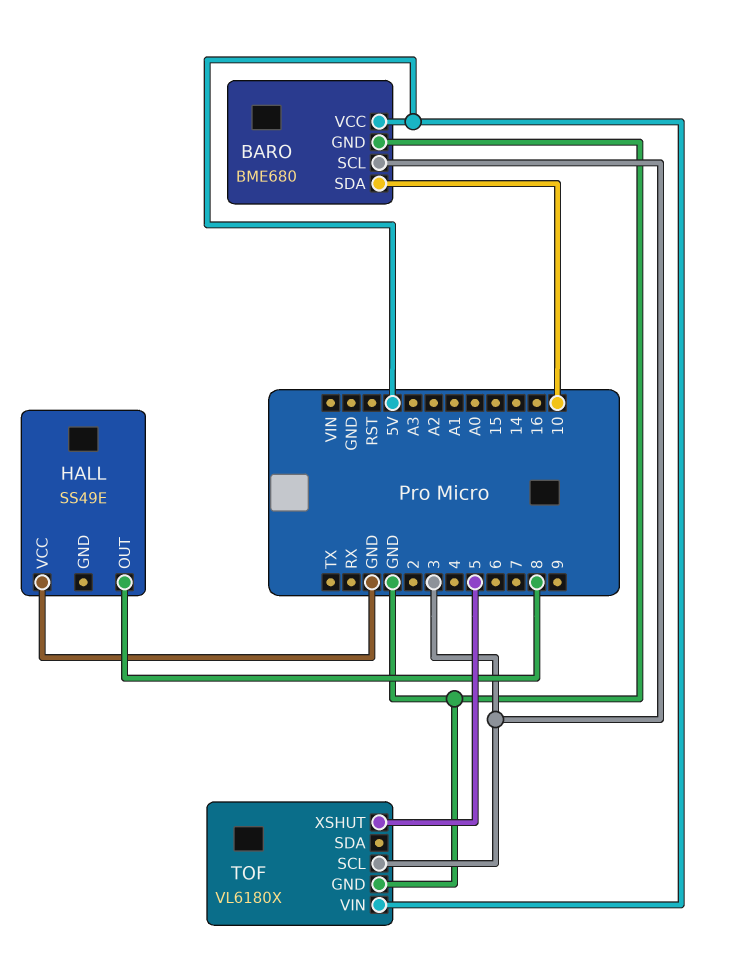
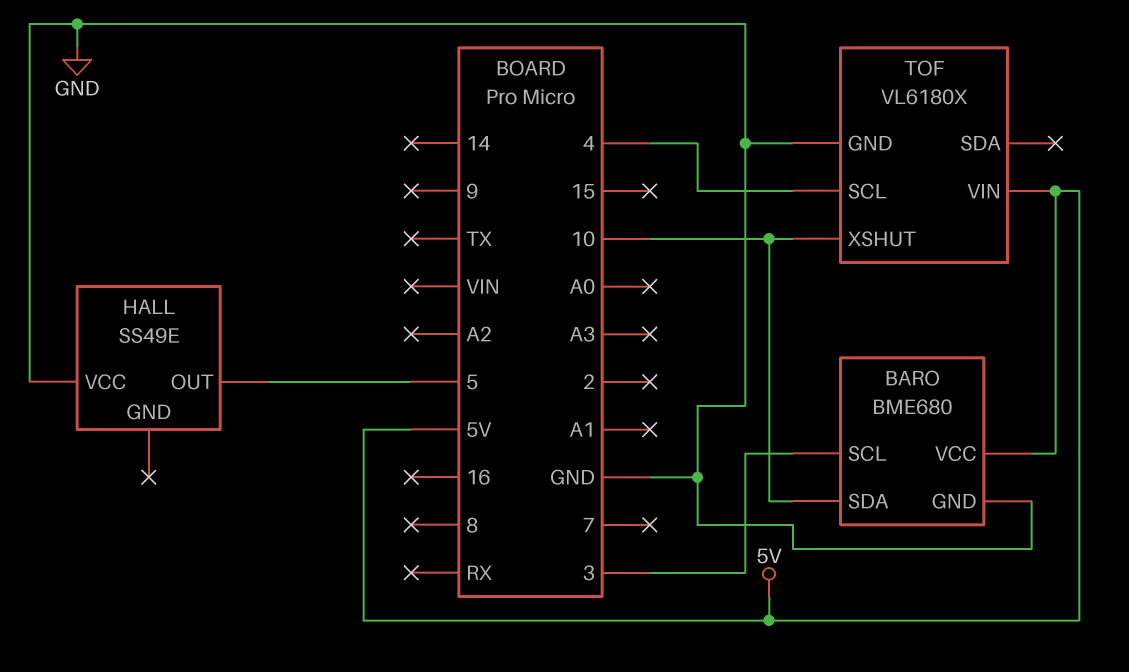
HALL pin OUT: 8 -> 5
TOF pin SCL: 3 -> 4
TOF pin XSHUT: 5 -> 10

